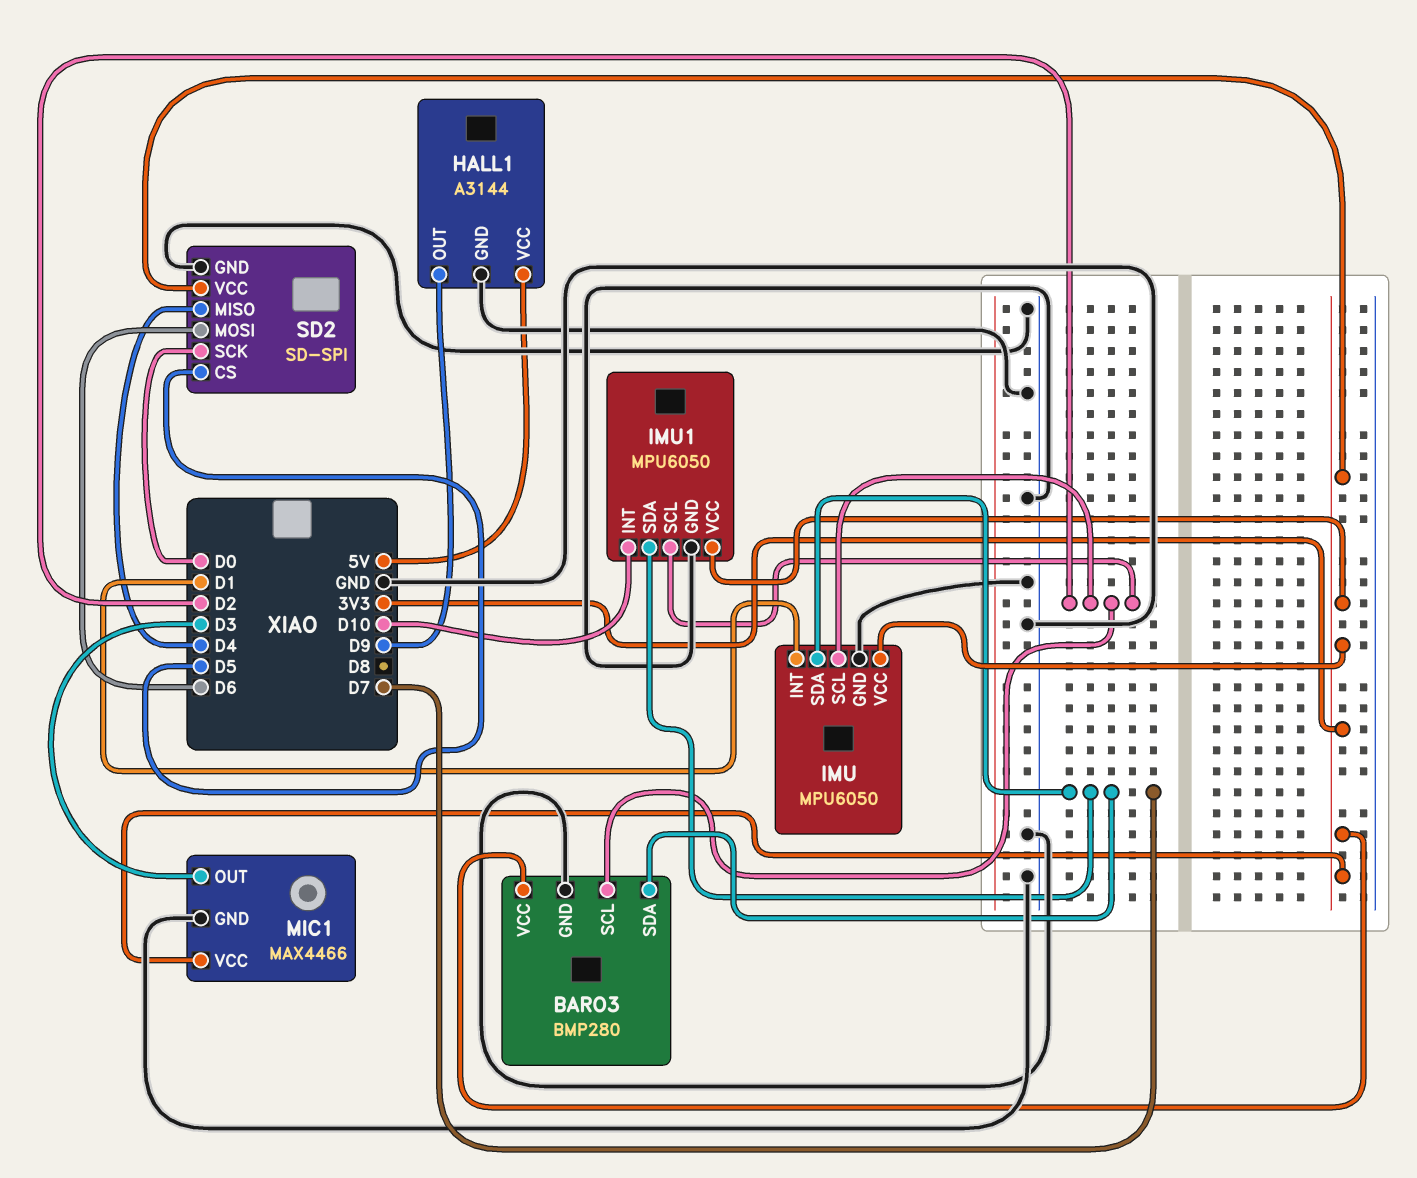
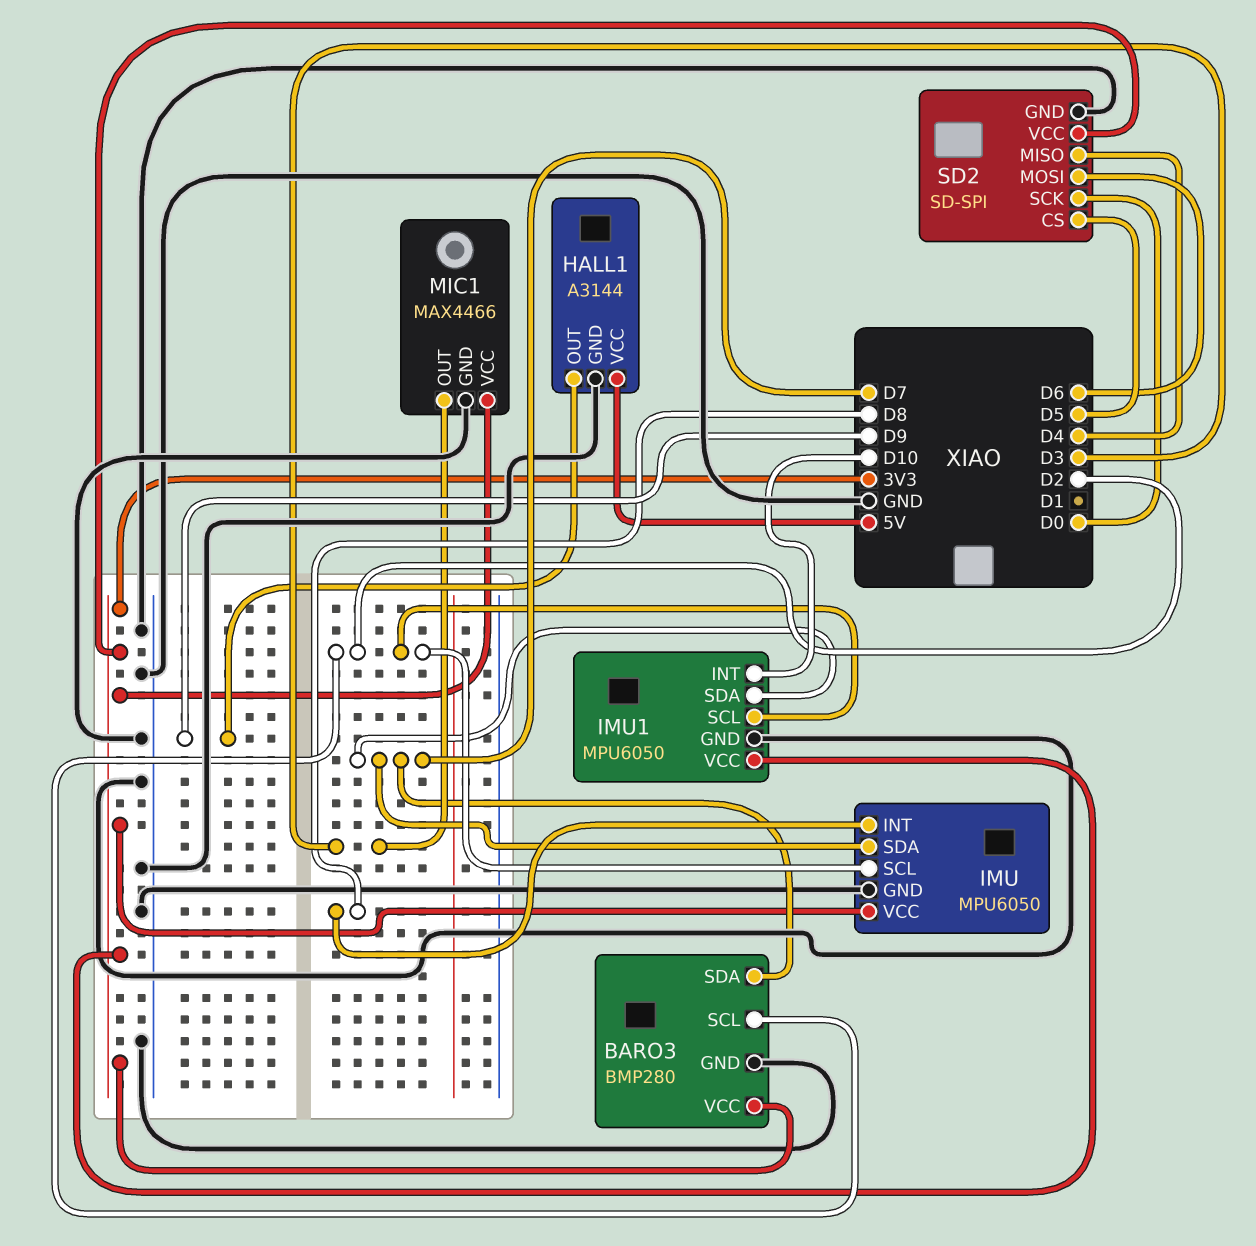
IMU pin INT: D1 -> D8

